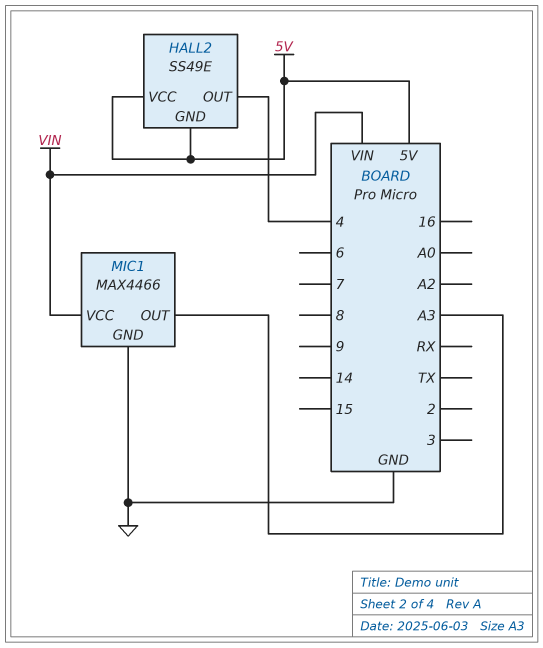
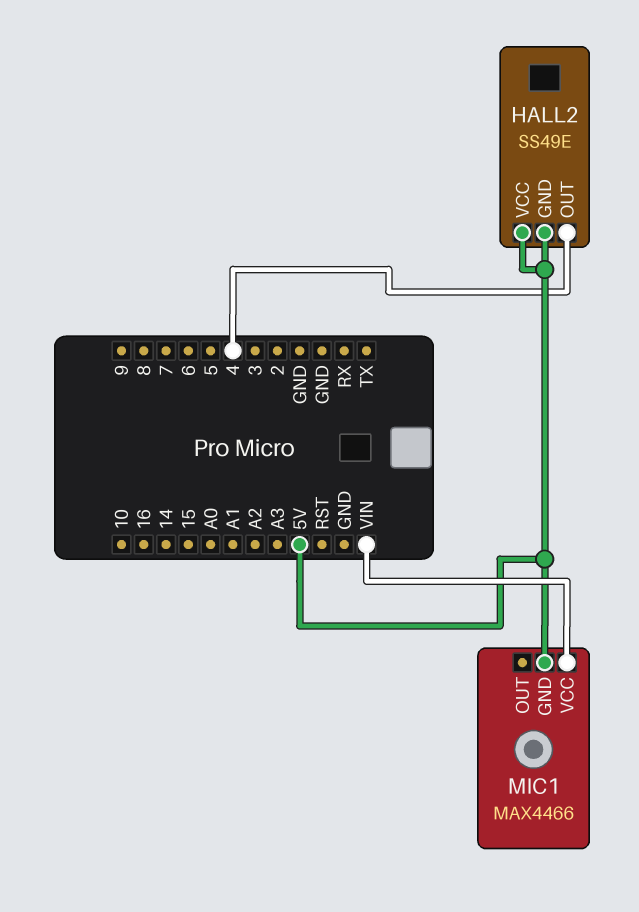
MIC1 pin GND: GND -> 5V
MIC1 pin OUT: A3 -> none

